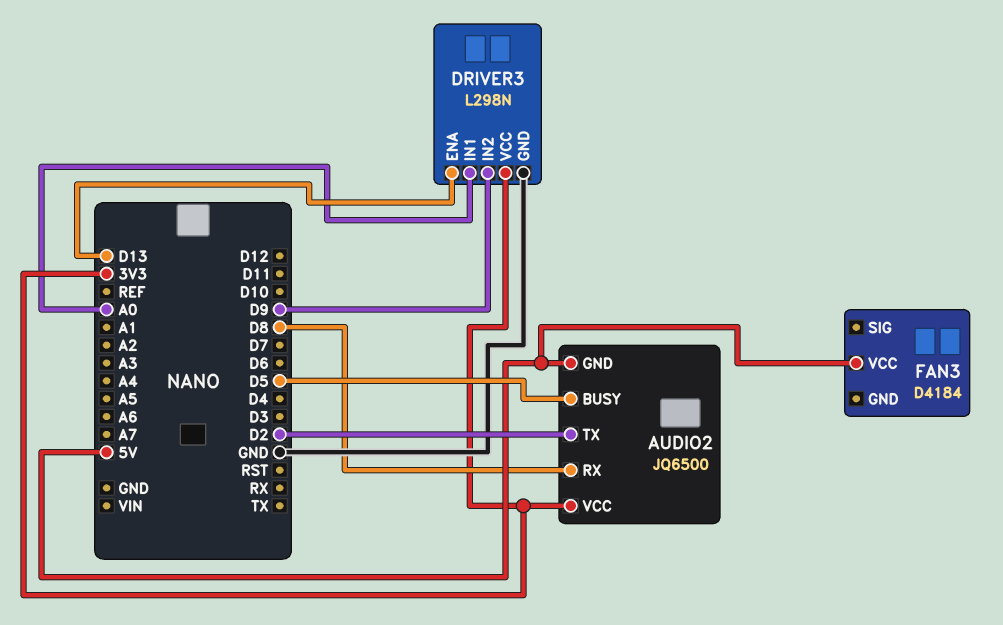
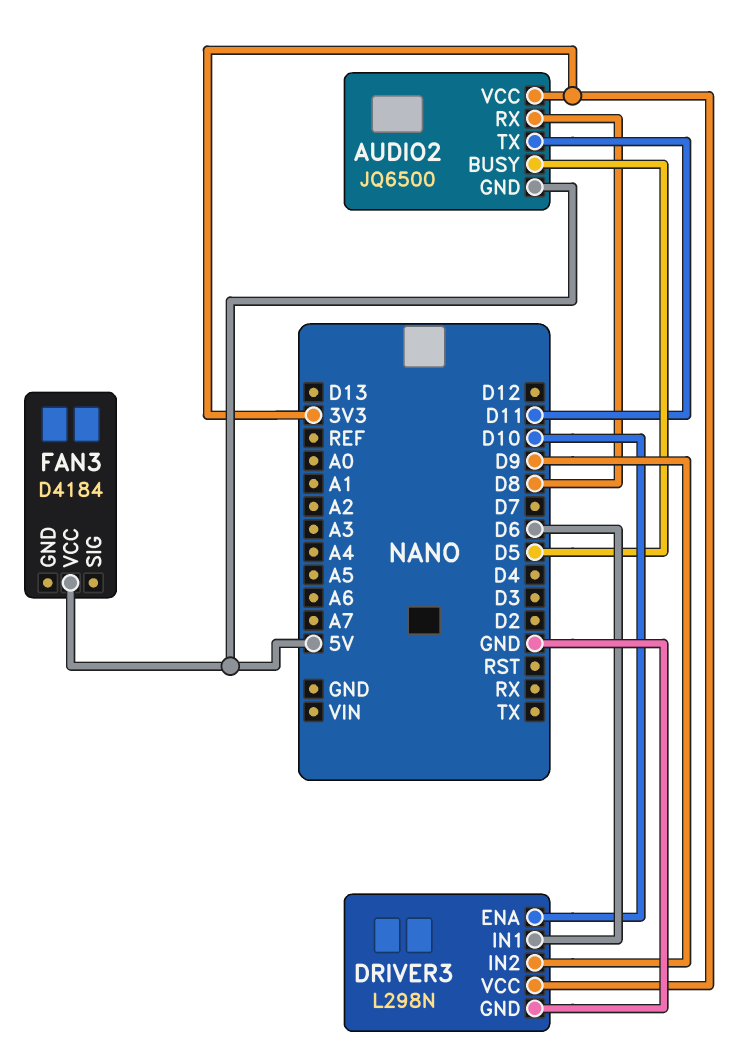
AUDIO2 pin TX: D2 -> D11
DRIVER3 pin ENA: D13 -> D10
DRIVER3 pin IN1: A0 -> D6

